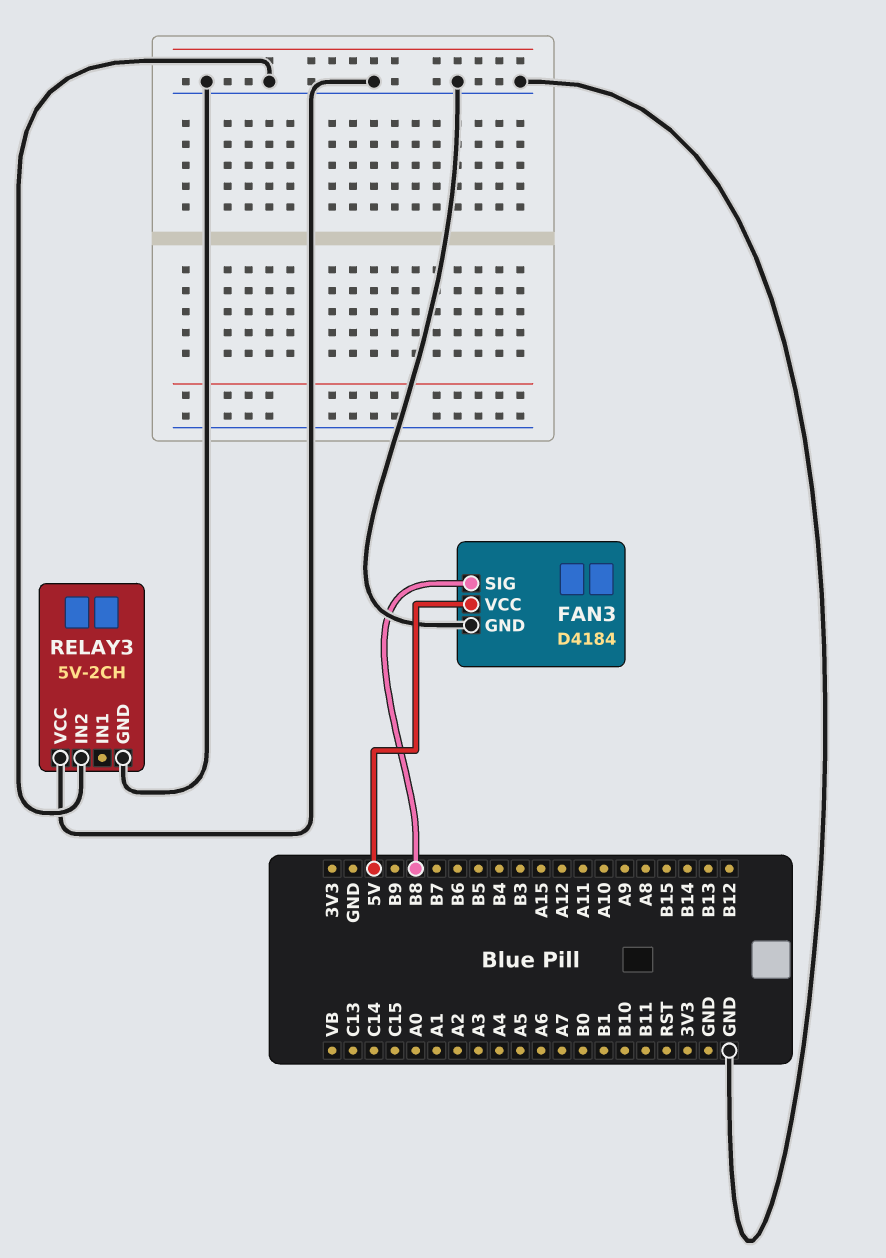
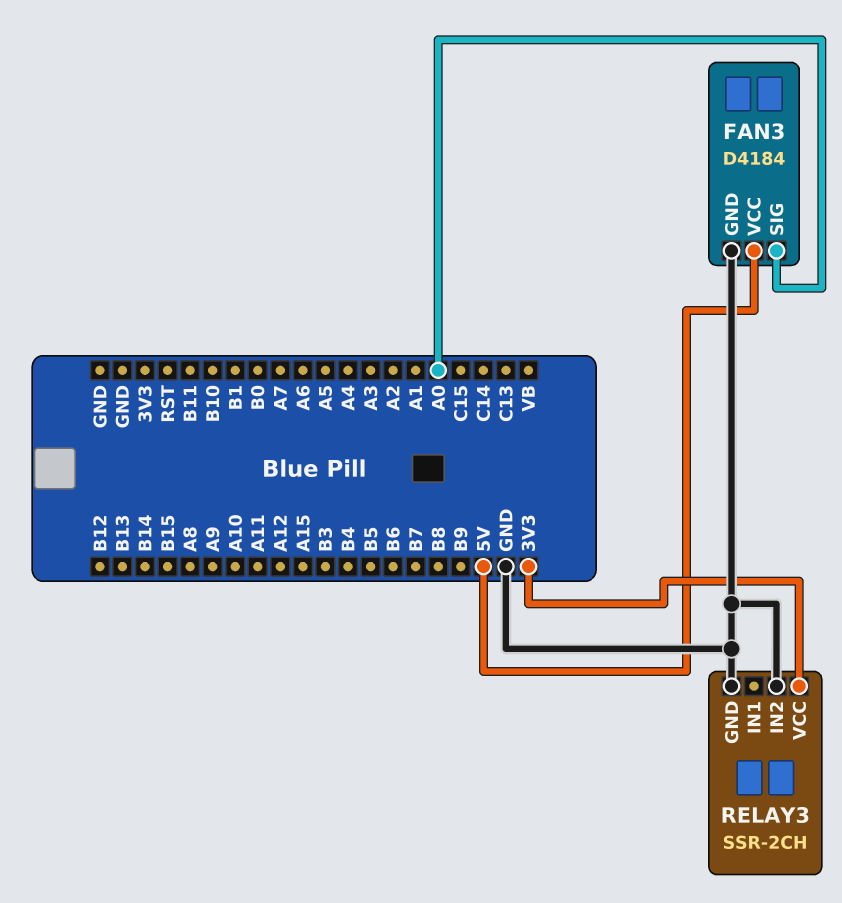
FAN3 pin SIG: B8 -> A0
RELAY3: 5V-2CH -> SSR-2CH
RELAY3 pin VCC: GND -> 3V3

